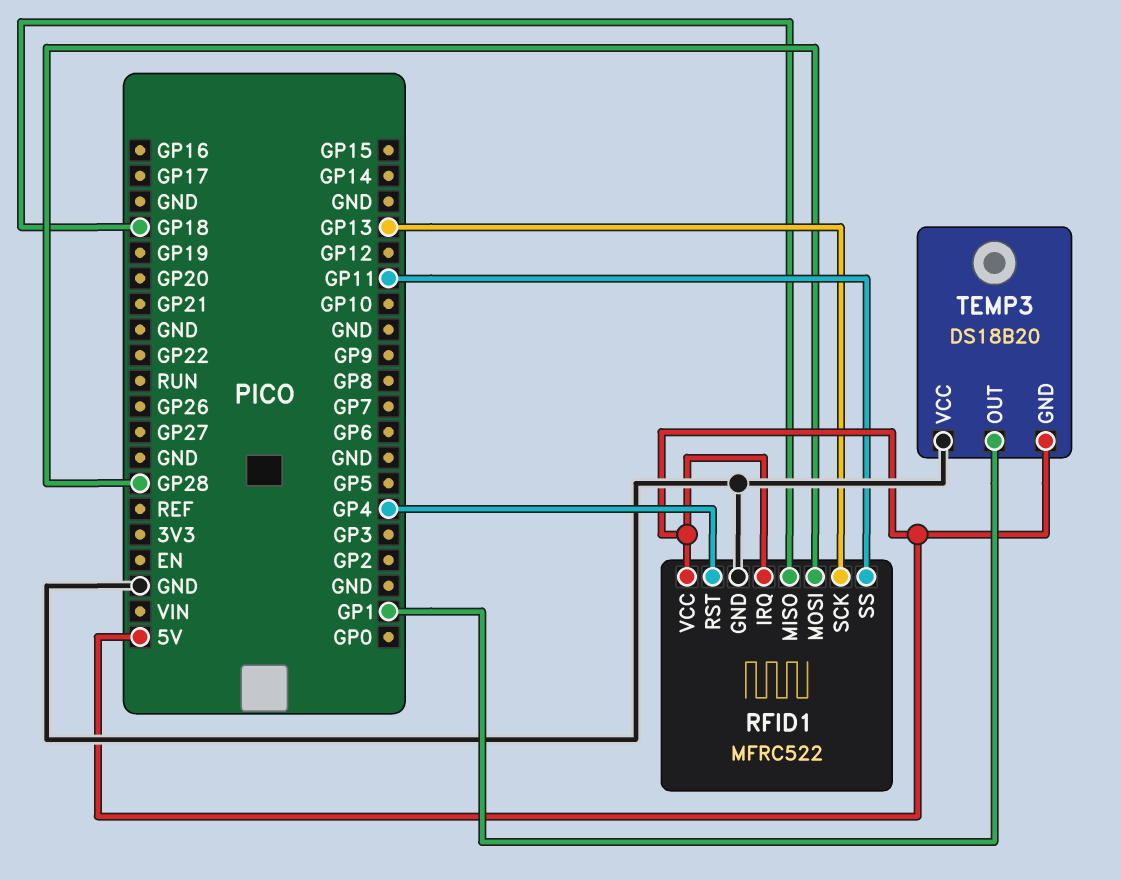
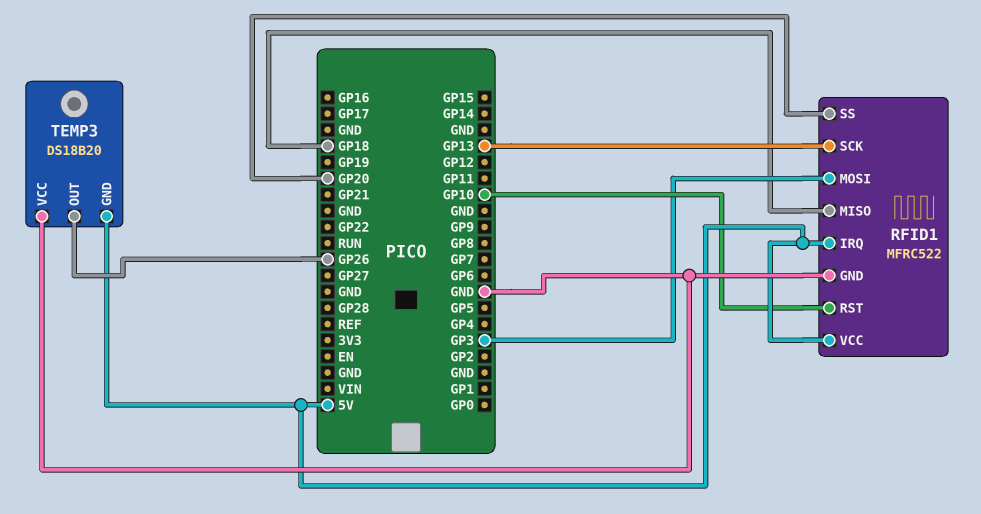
RFID1 pin MOSI: GP28 -> GP3
RFID1 pin RST: GP4 -> GP10
RFID1 pin SS: GP11 -> GP20
TEMP3 pin OUT: GP1 -> GP26

